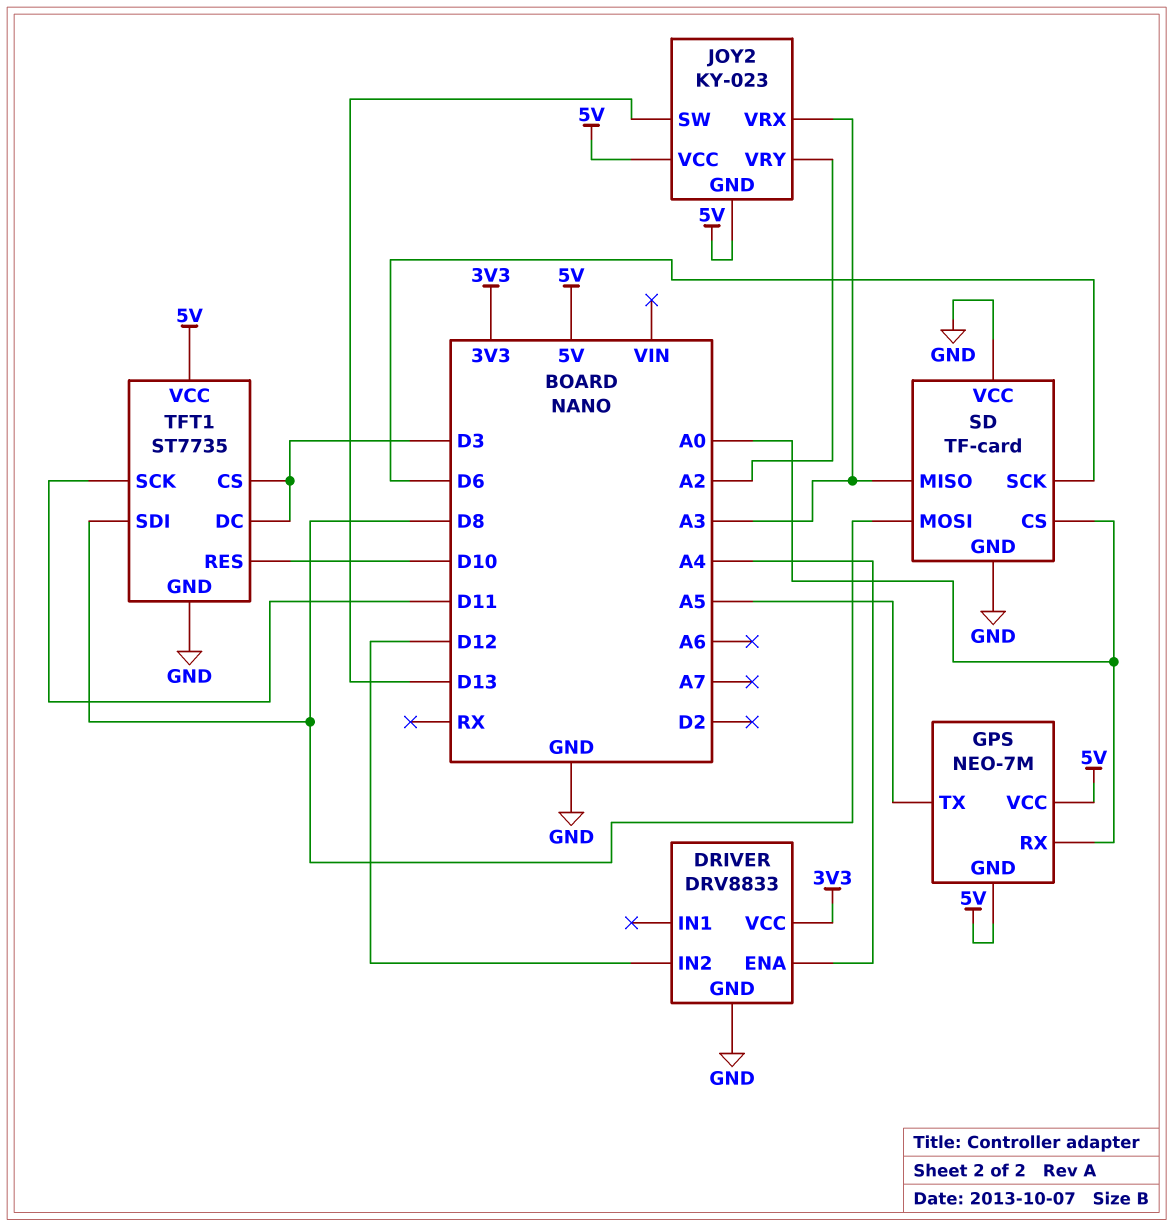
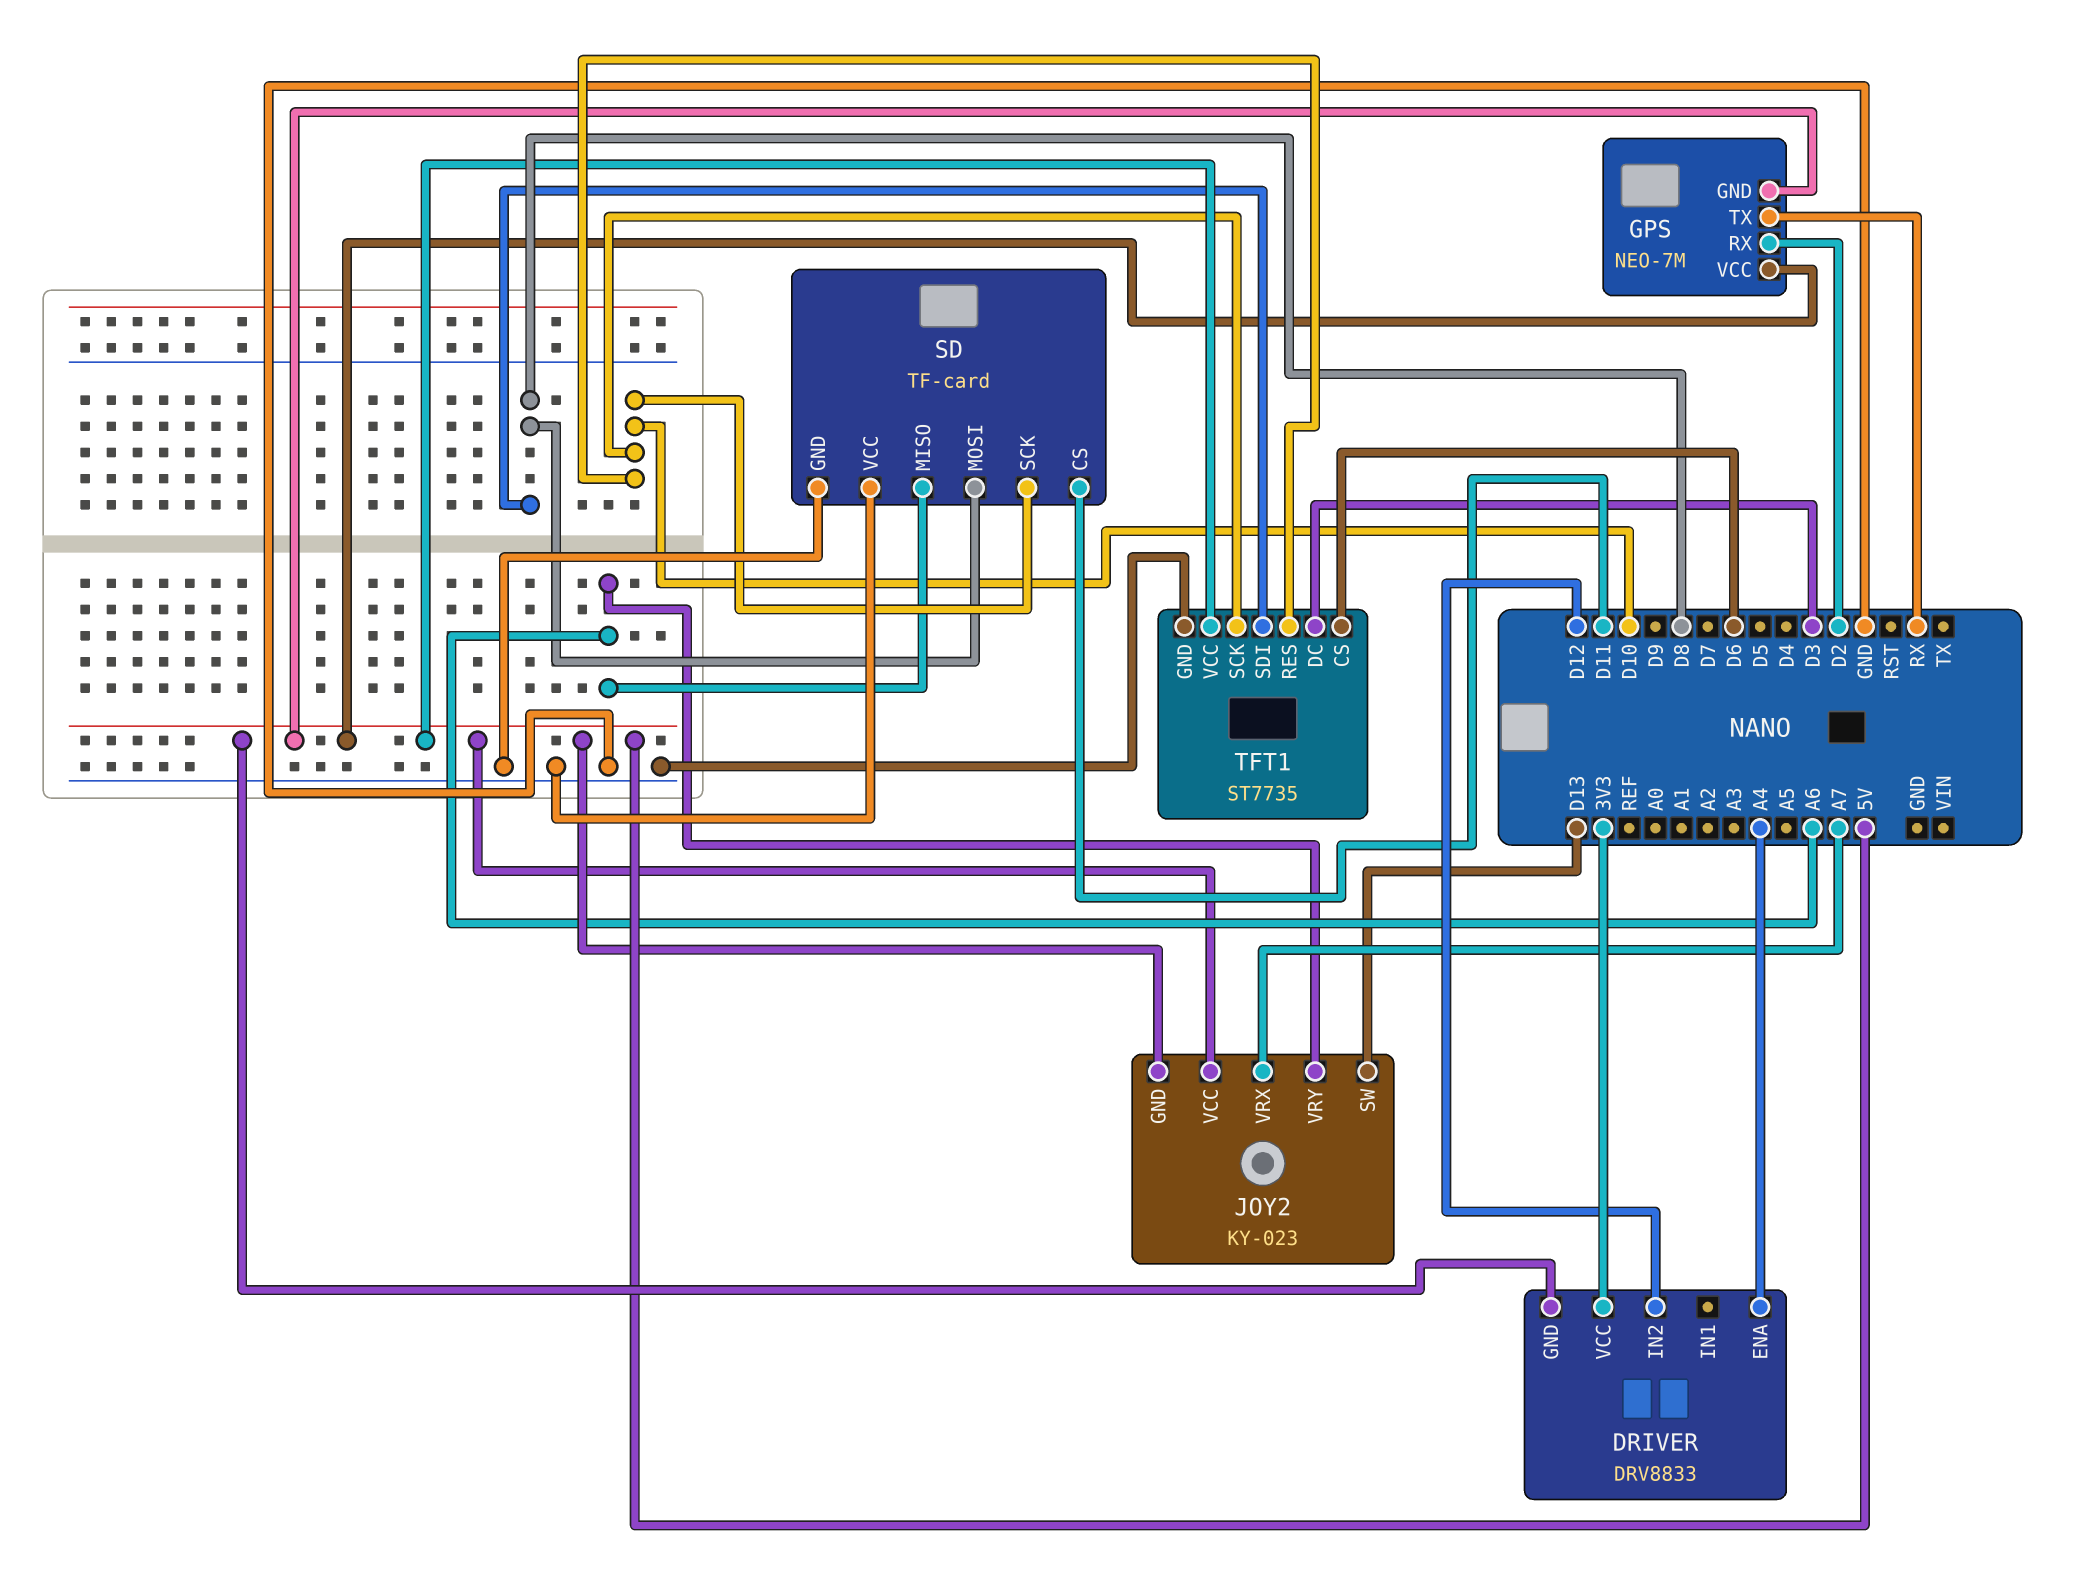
DRIVER pin GND: GND -> 5V
GPS pin RX: A0 -> D2
GPS pin TX: A5 -> RX
JOY2 pin VRX: A3 -> A7
JOY2 pin VRY: A2 -> A6
SD pin CS: A0 -> D11
SD pin MISO: A3 -> A6
SD pin SCK: D6 -> D10
TFT1 pin CS: D3 -> D6
TFT1 pin SCK: D11 -> D10

